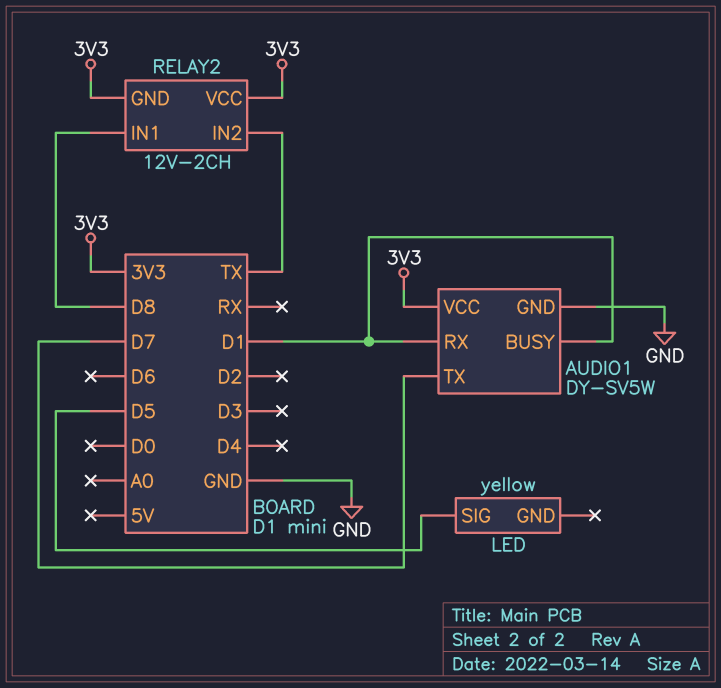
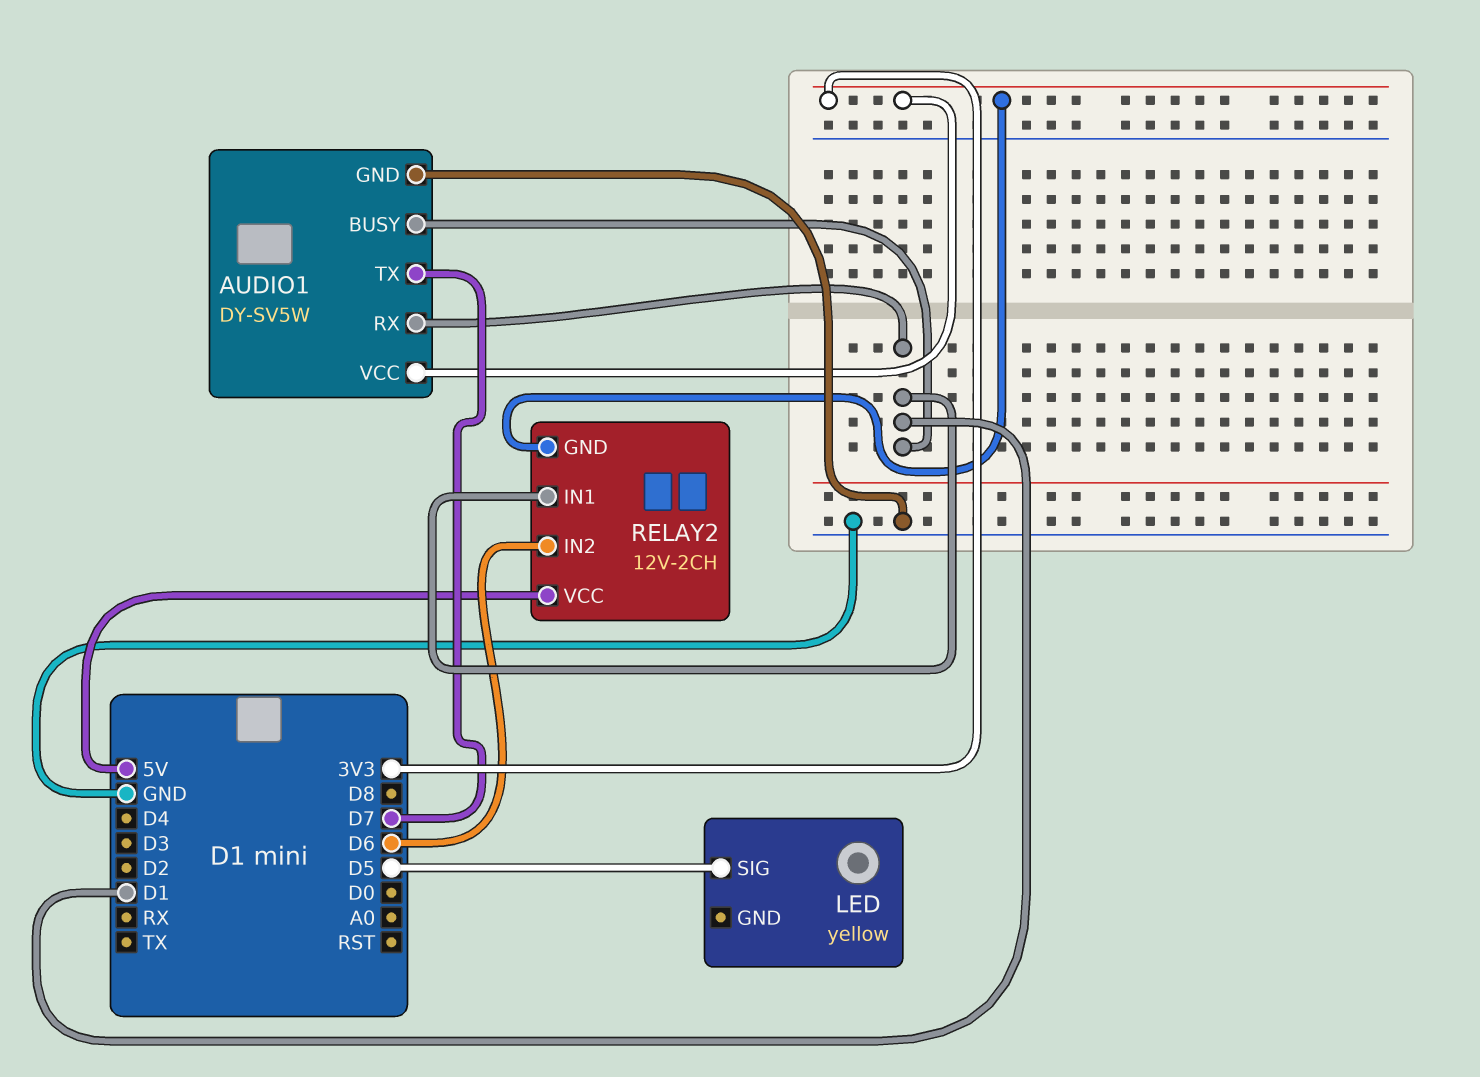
RELAY2 pin IN1: D8 -> D1
RELAY2 pin IN2: TX -> D6
RELAY2 pin VCC: 3V3 -> 5V

